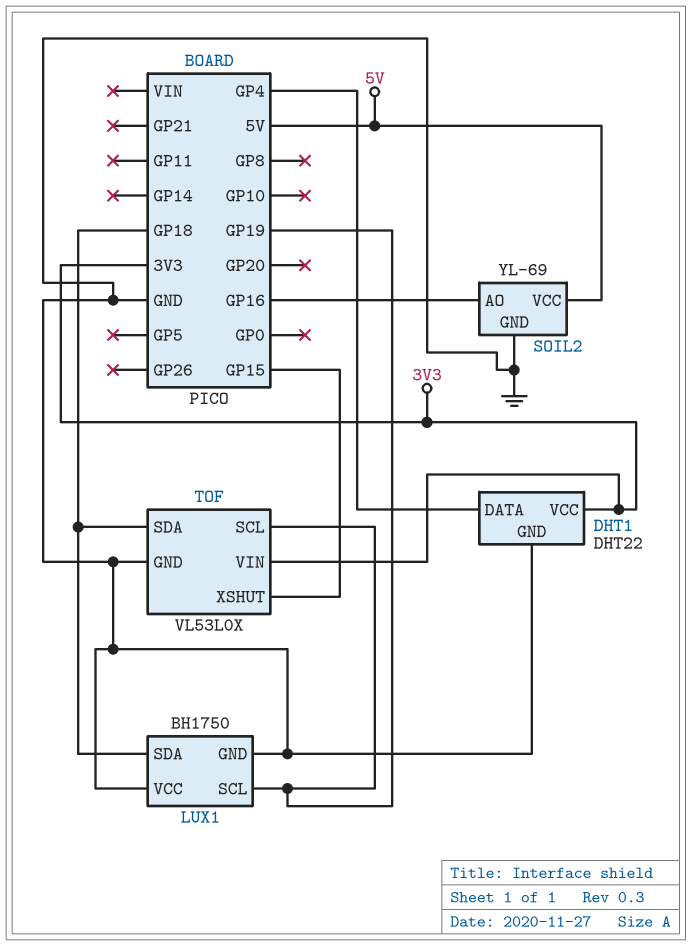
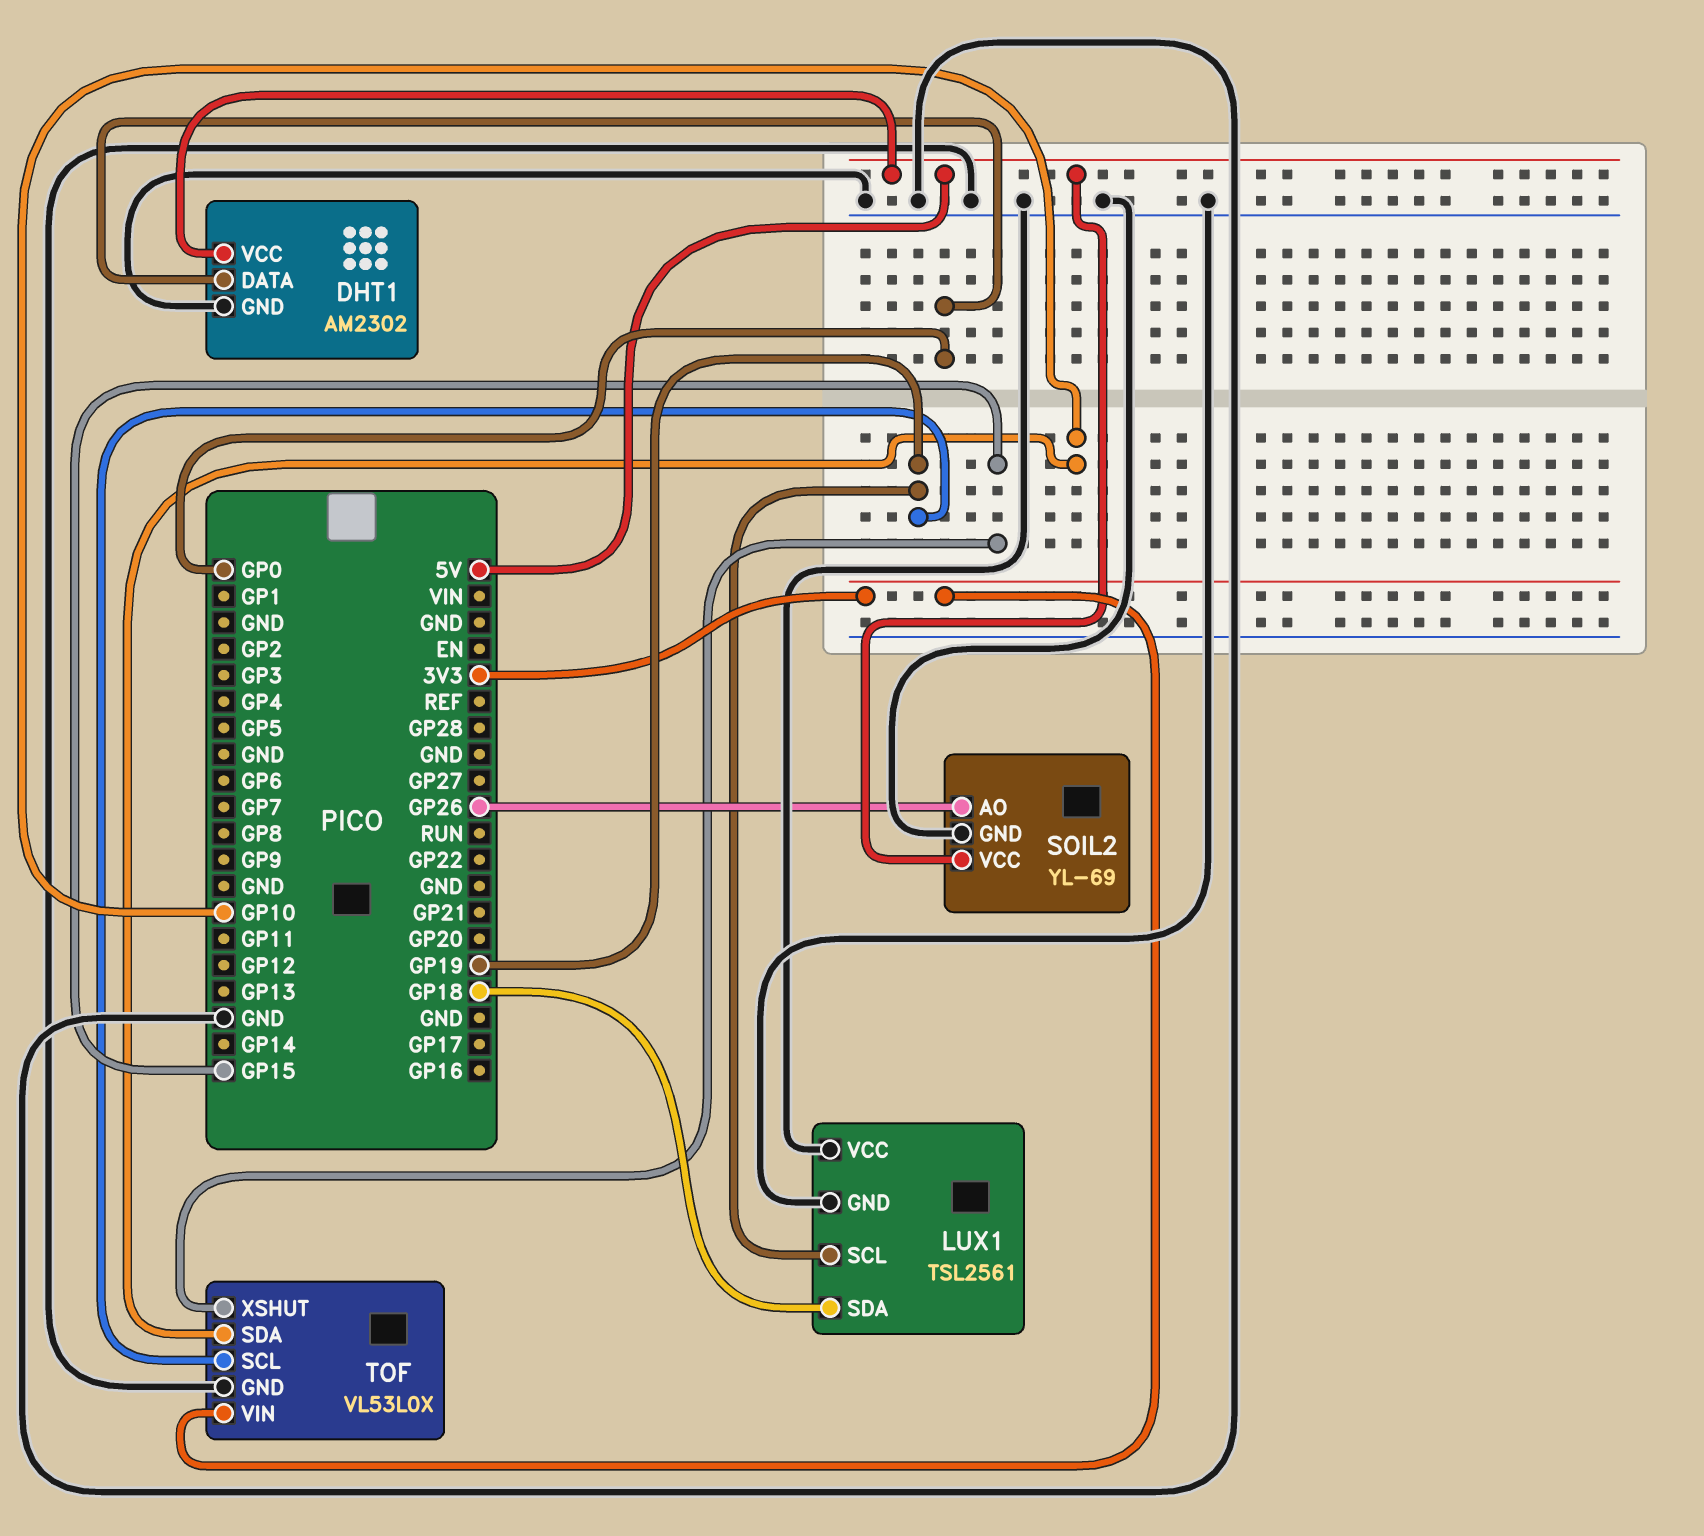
DHT1: DHT22 -> AM2302
DHT1 pin DATA: GP4 -> GP0
DHT1 pin VCC: 3V3 -> 5V
LUX1: BH1750 -> TSL2561
SOIL2 pin AO: GP16 -> GP26
TOF pin SDA: GP18 -> GP10

